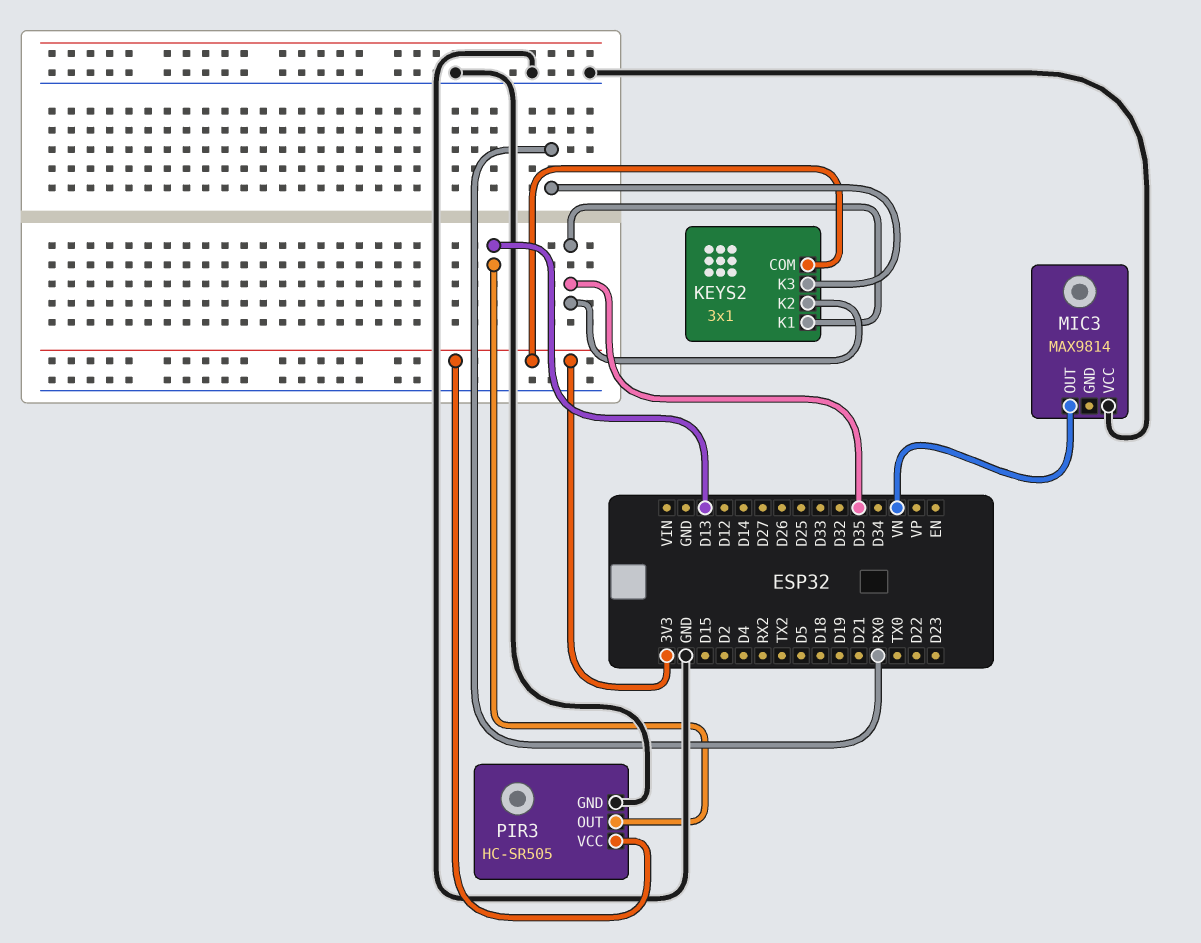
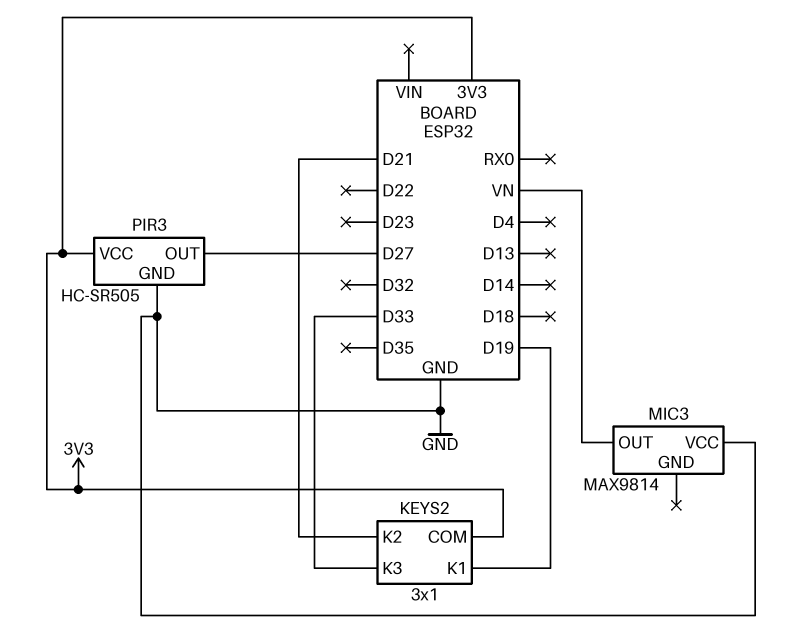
KEYS2 pin K1: D35 -> D19
KEYS2 pin K2: D35 -> D21
KEYS2 pin K3: RX0 -> D33
PIR3 pin OUT: D13 -> D27

